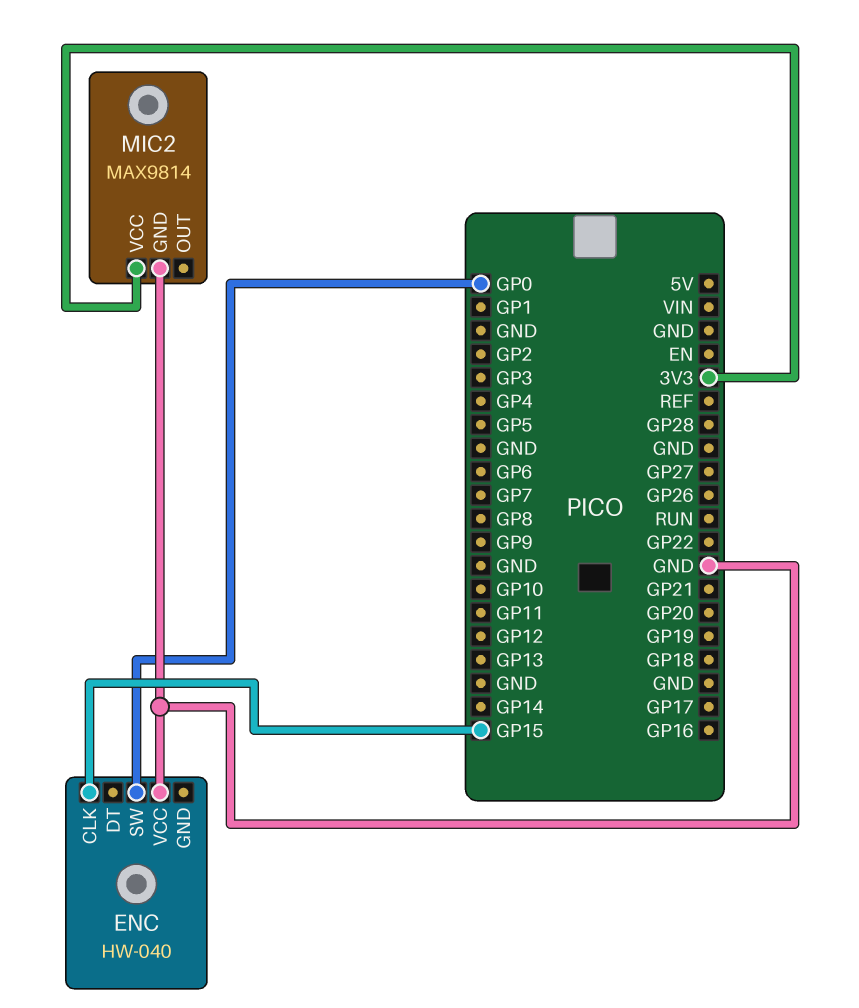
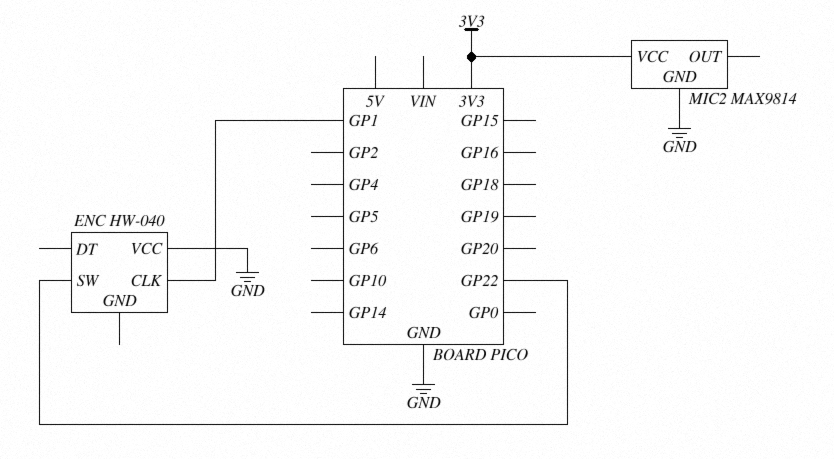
ENC pin CLK: GP15 -> GP1
ENC pin SW: GP0 -> GP22

